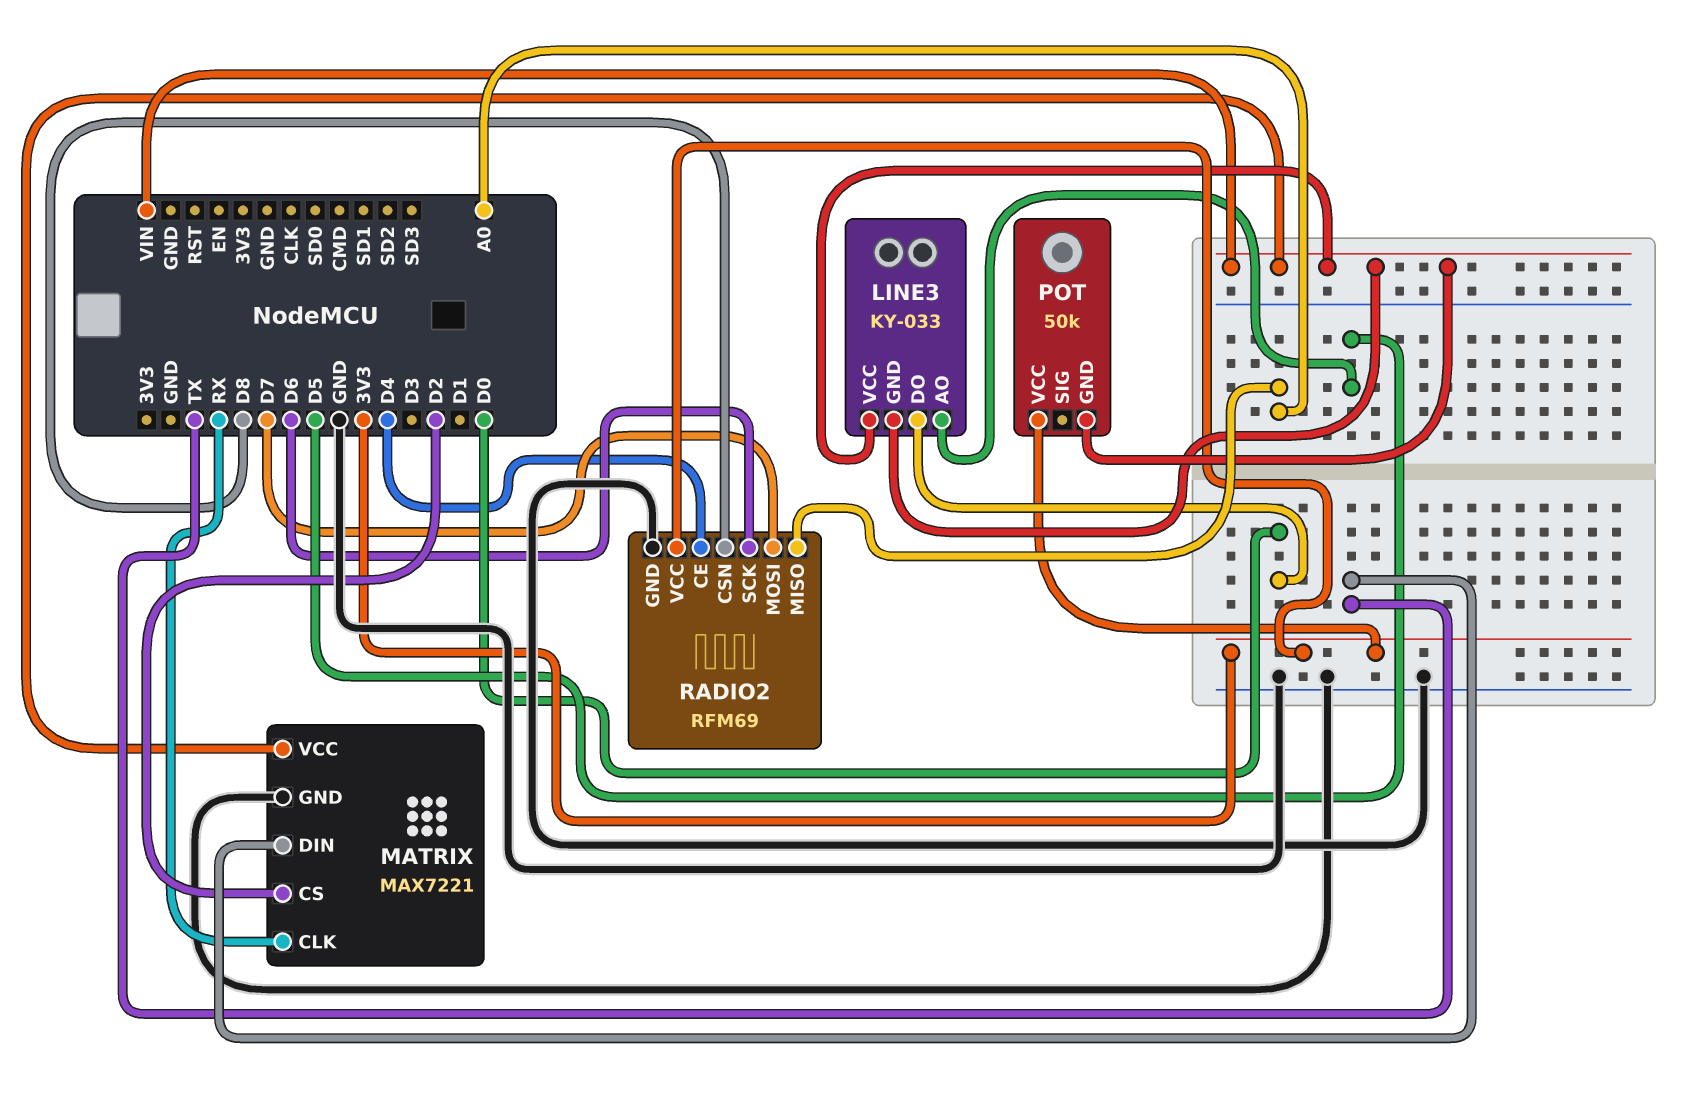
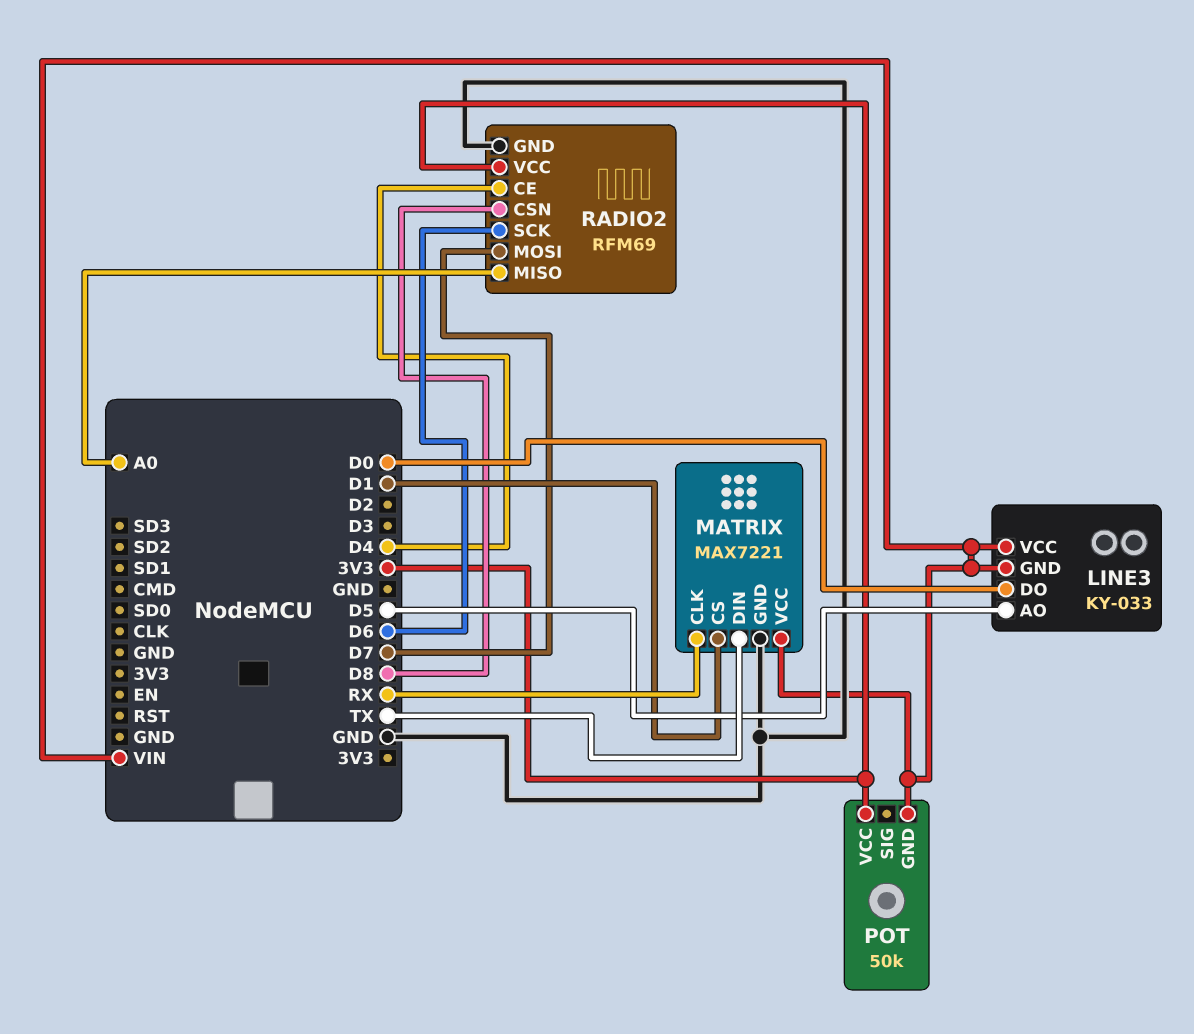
MATRIX pin CS: D2 -> D1

